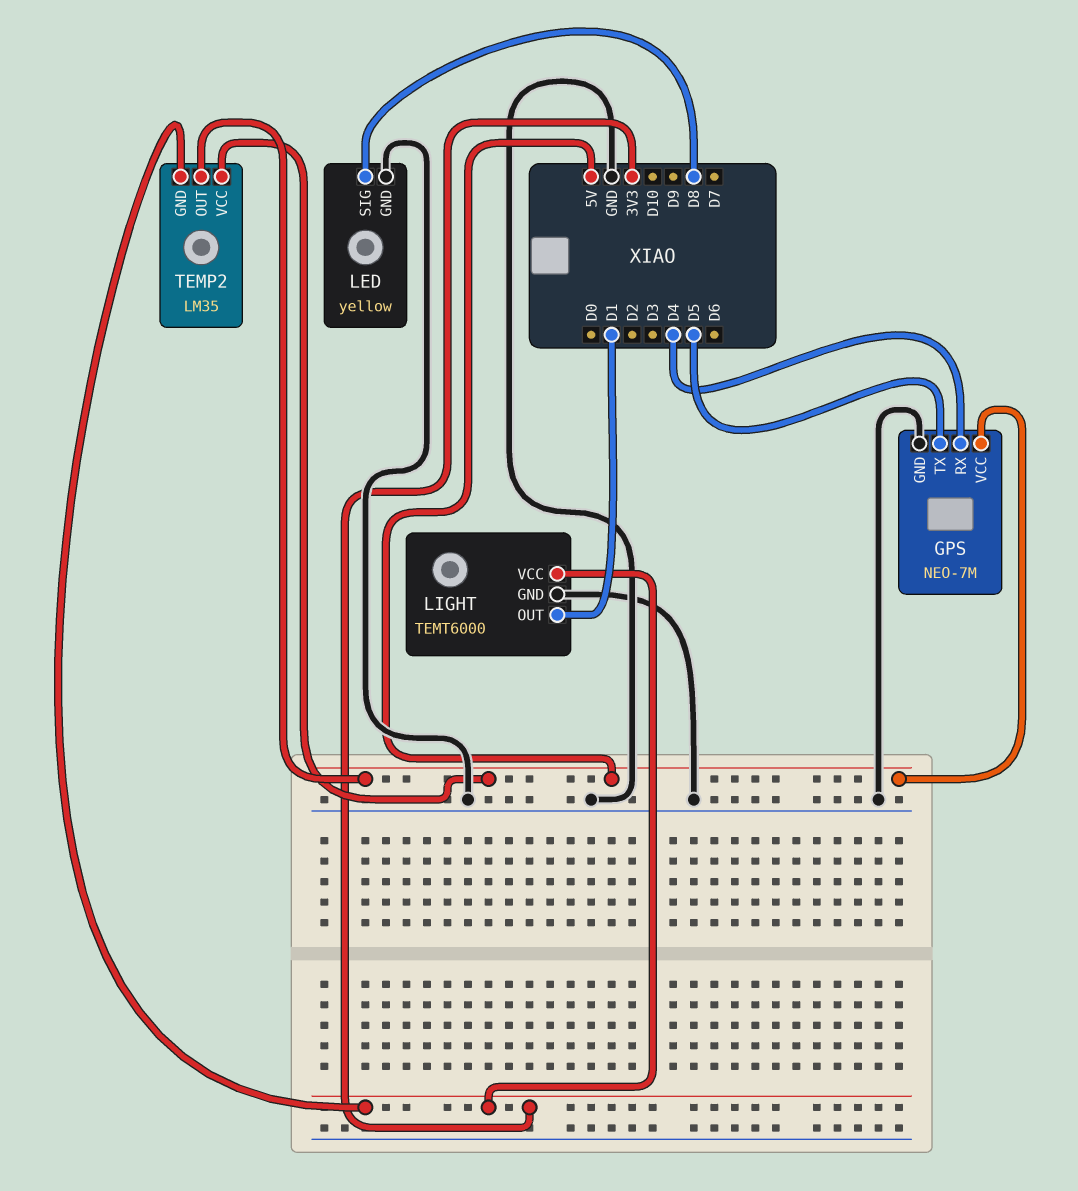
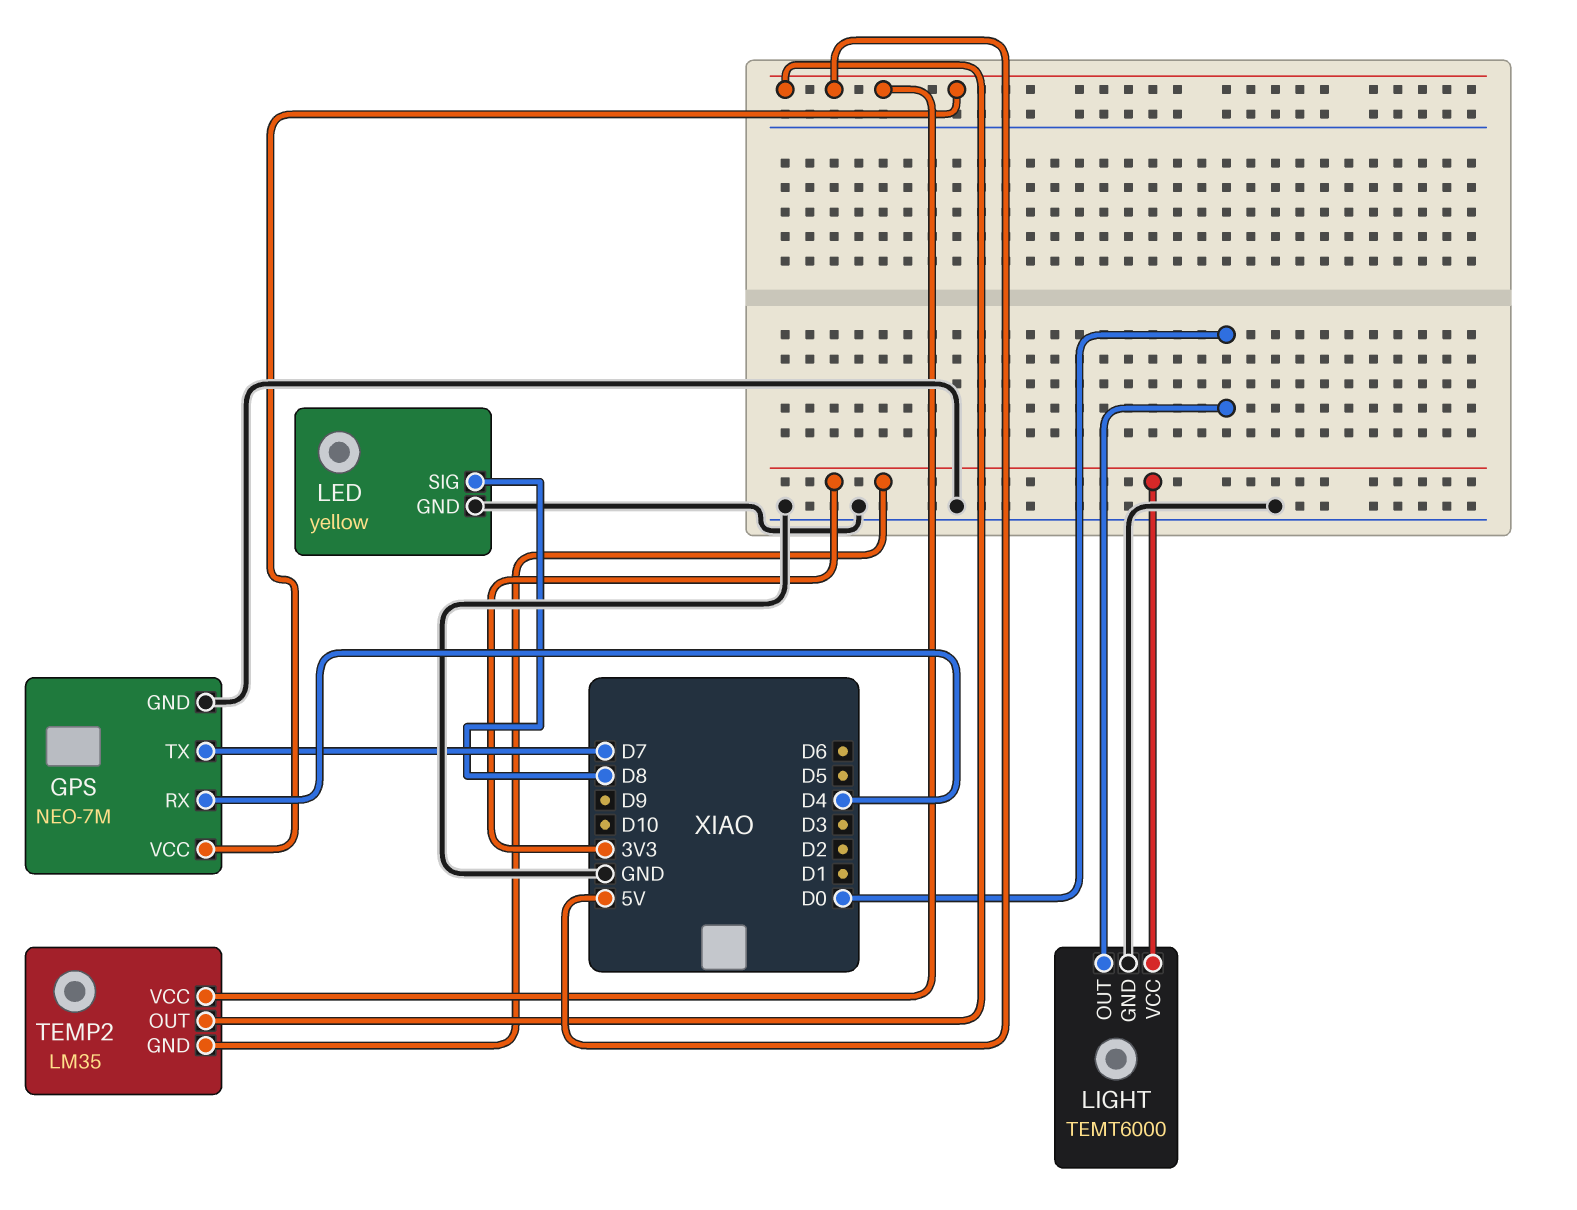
GPS pin TX: D5 -> D7
LIGHT pin OUT: D1 -> D0

